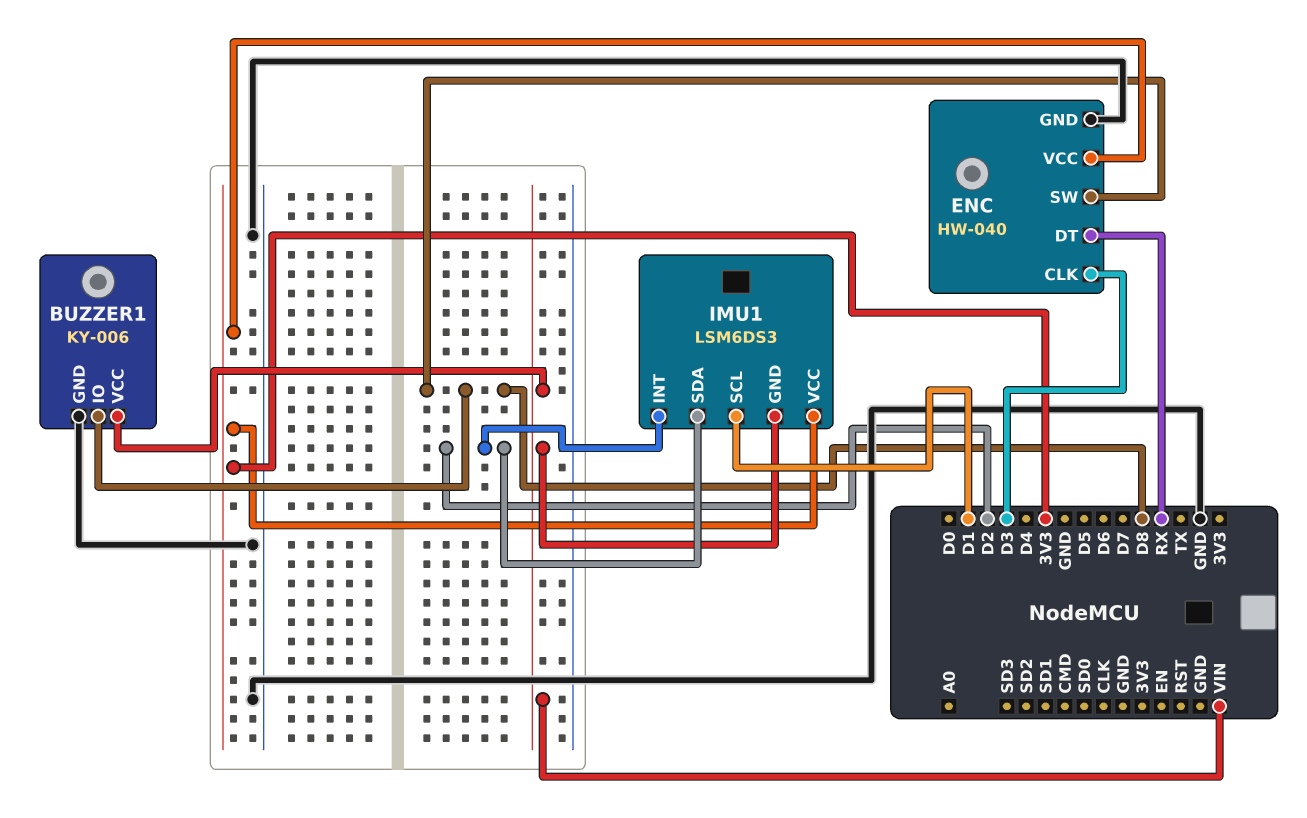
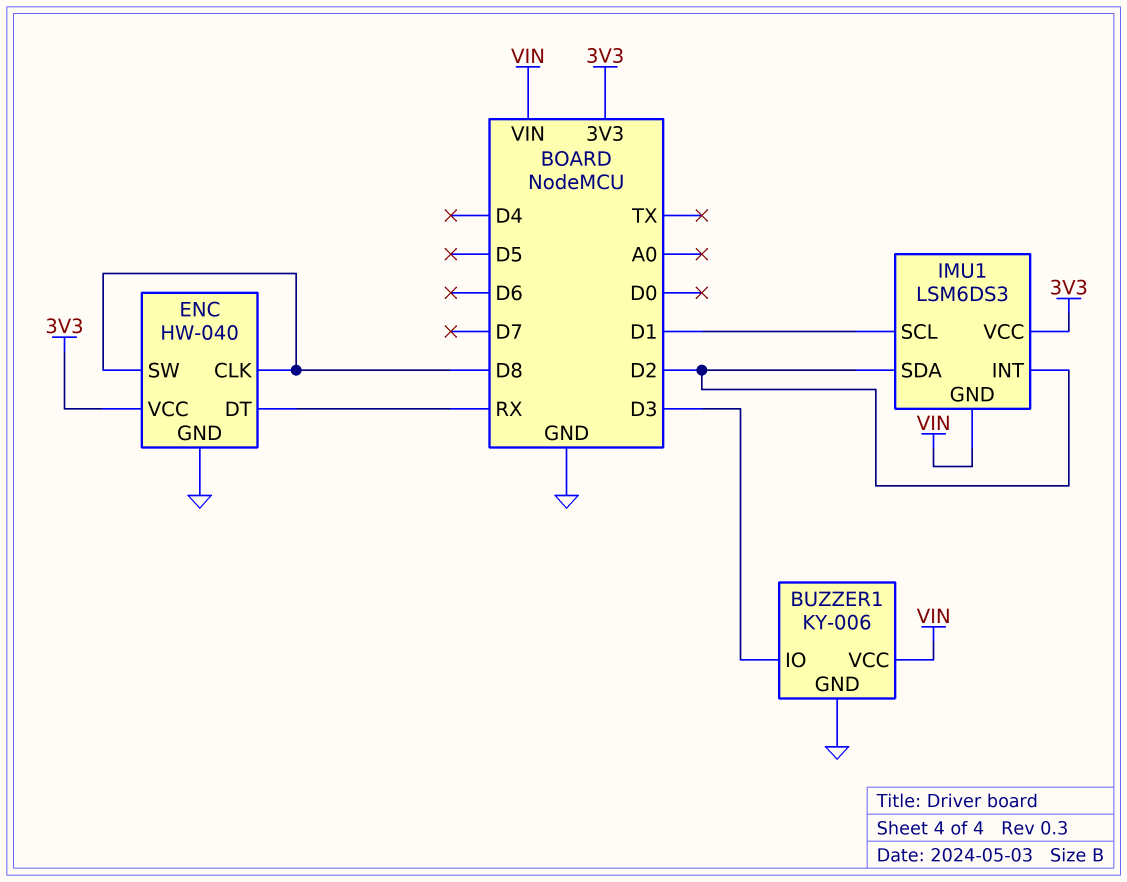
BUZZER1 pin IO: D8 -> D3
ENC pin CLK: D3 -> D8

